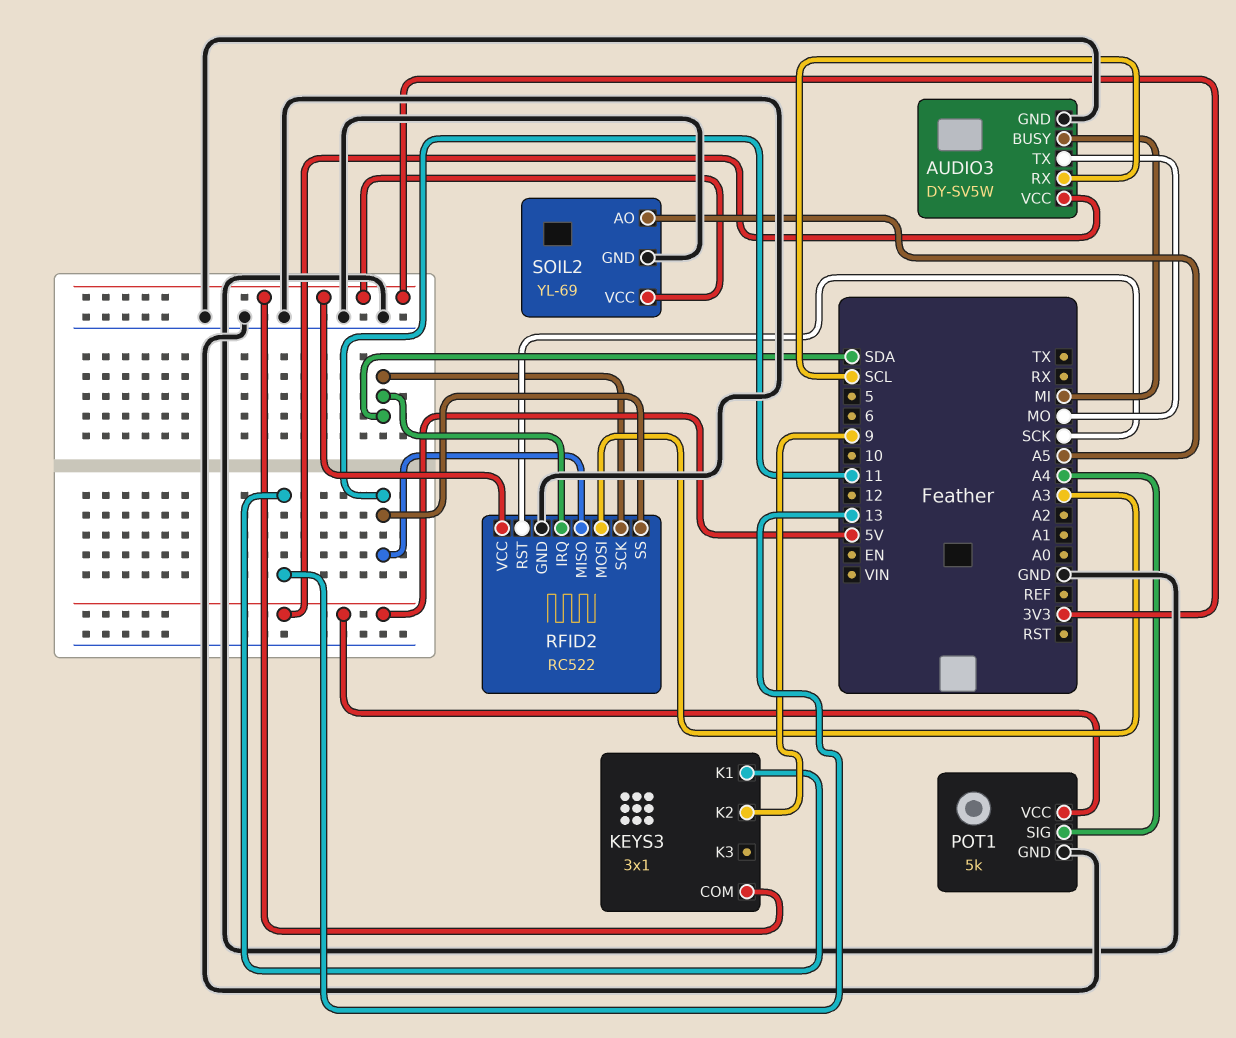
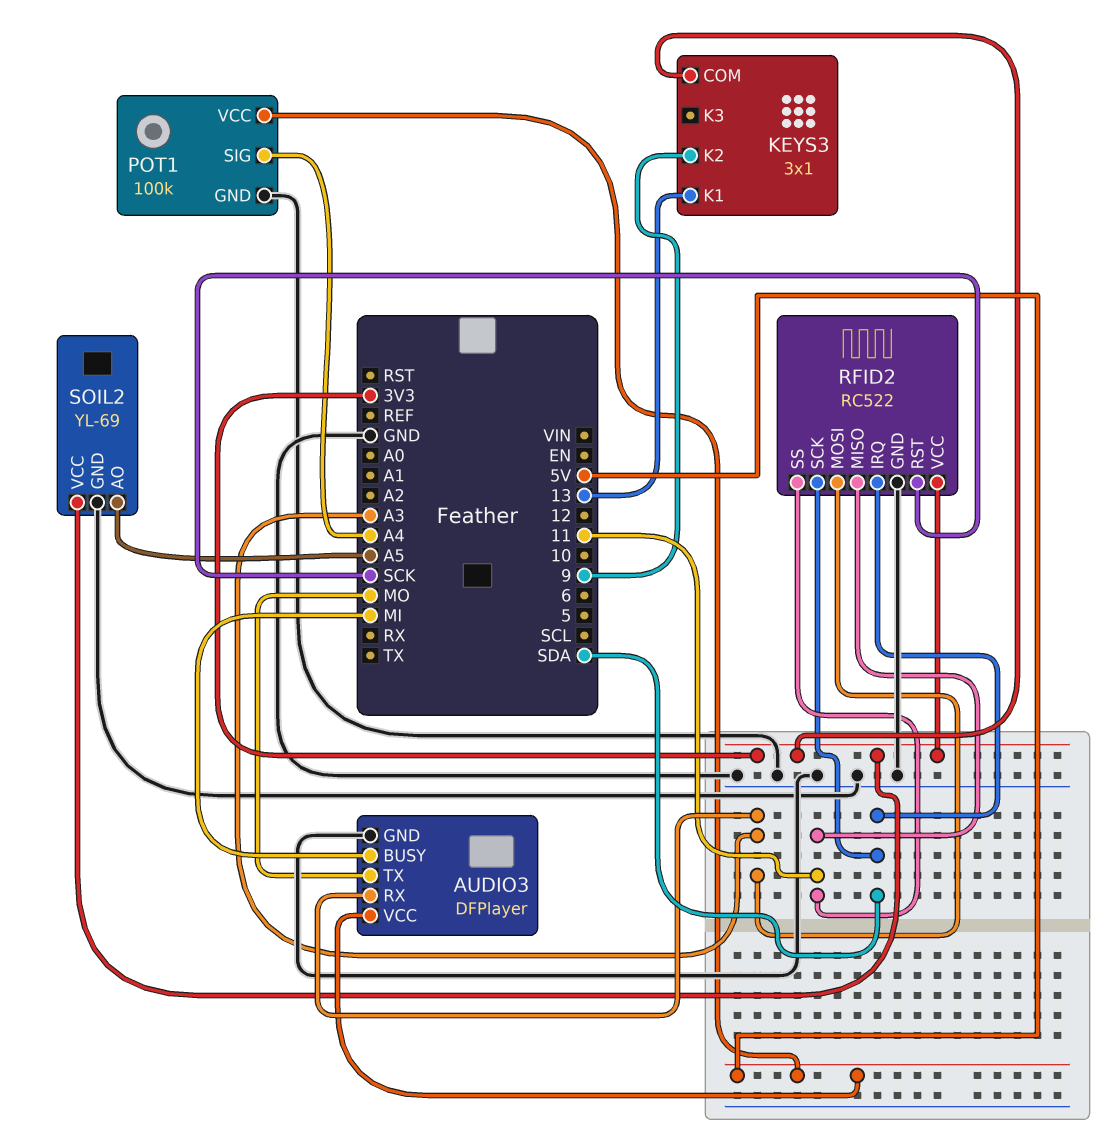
AUDIO3: DY-SV5W -> DFPlayer
AUDIO3 pin RX: SCL -> A3
POT1: 5k -> 100k

